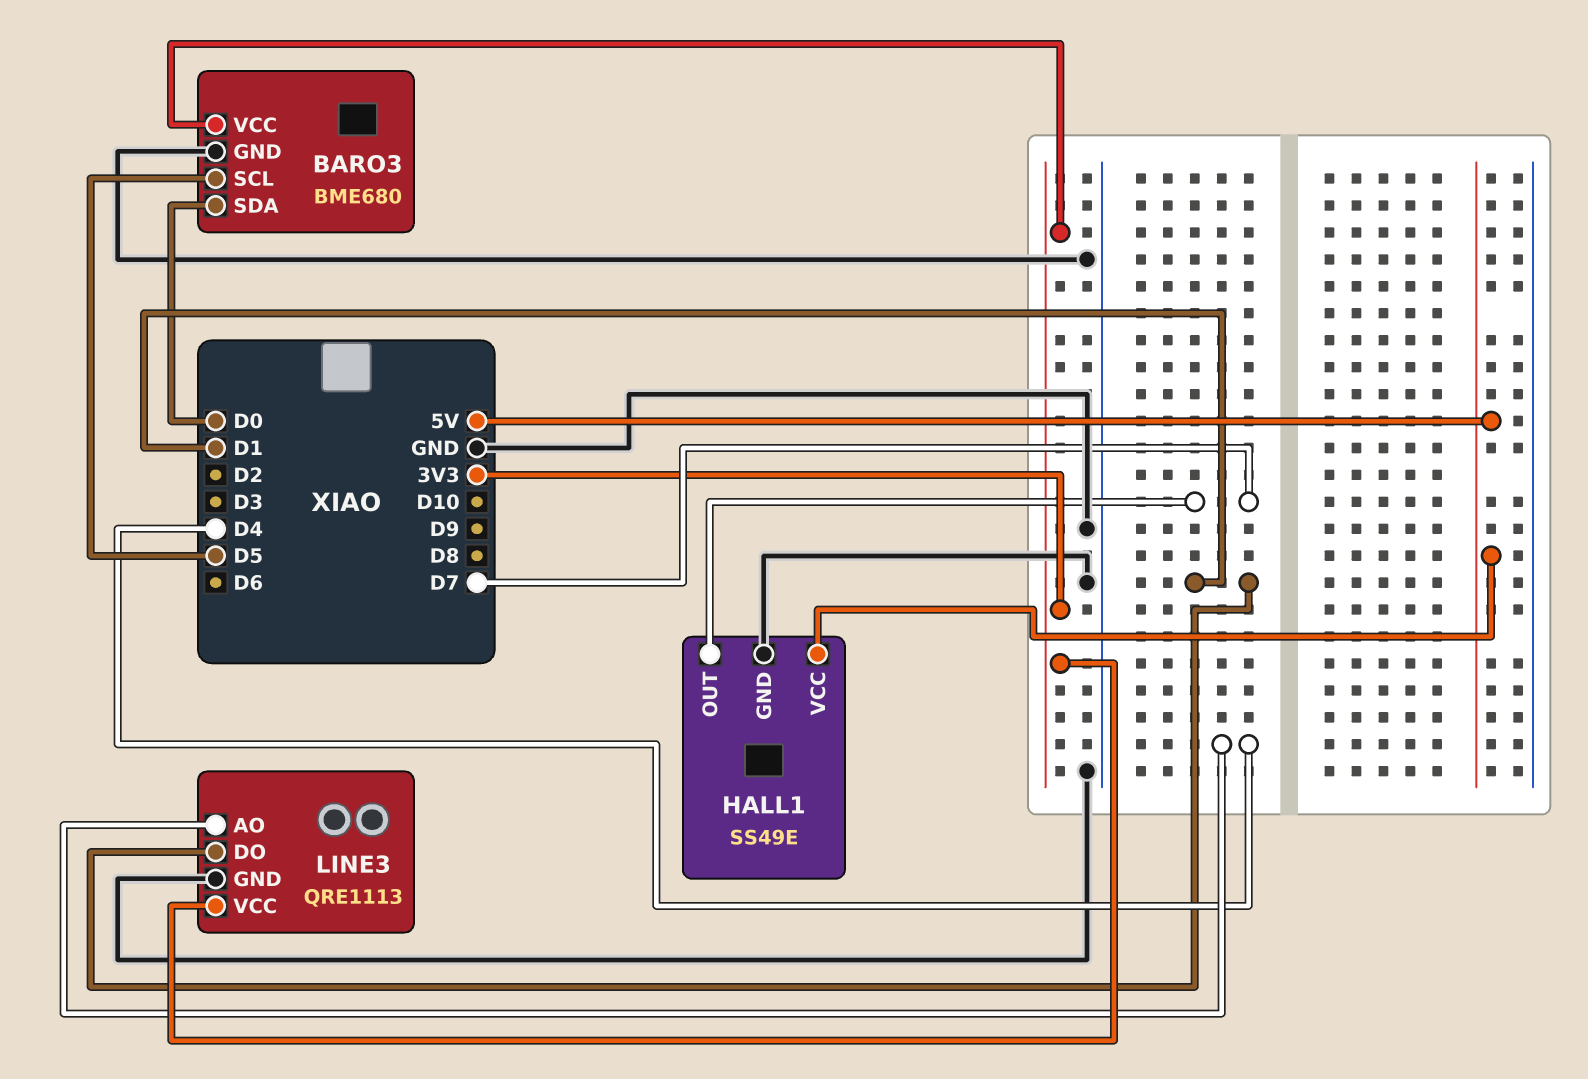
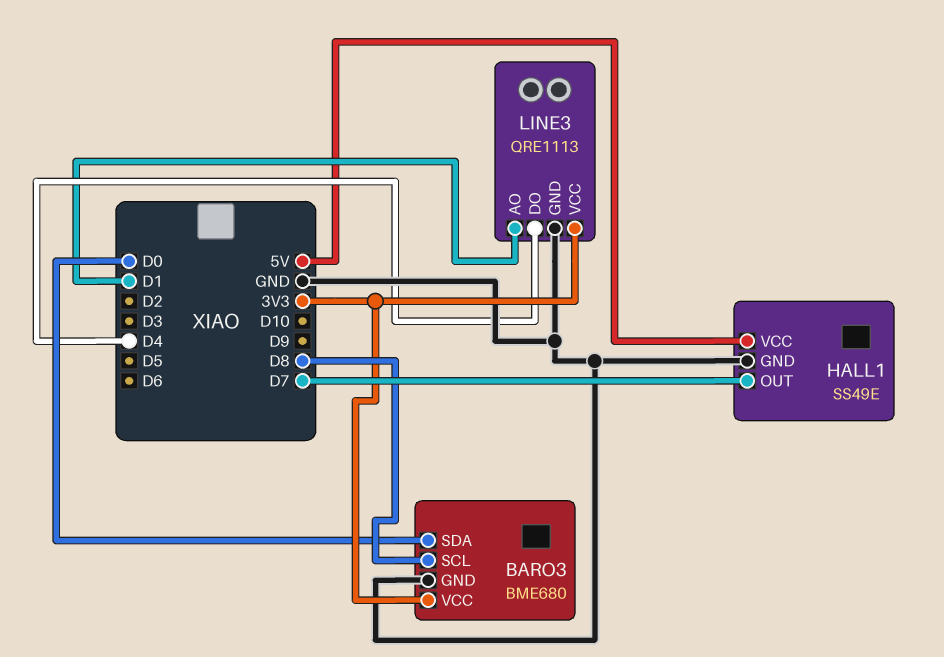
BARO3 pin SCL: D5 -> D8
LINE3 pin AO: D4 -> D1
LINE3 pin DO: D1 -> D4

